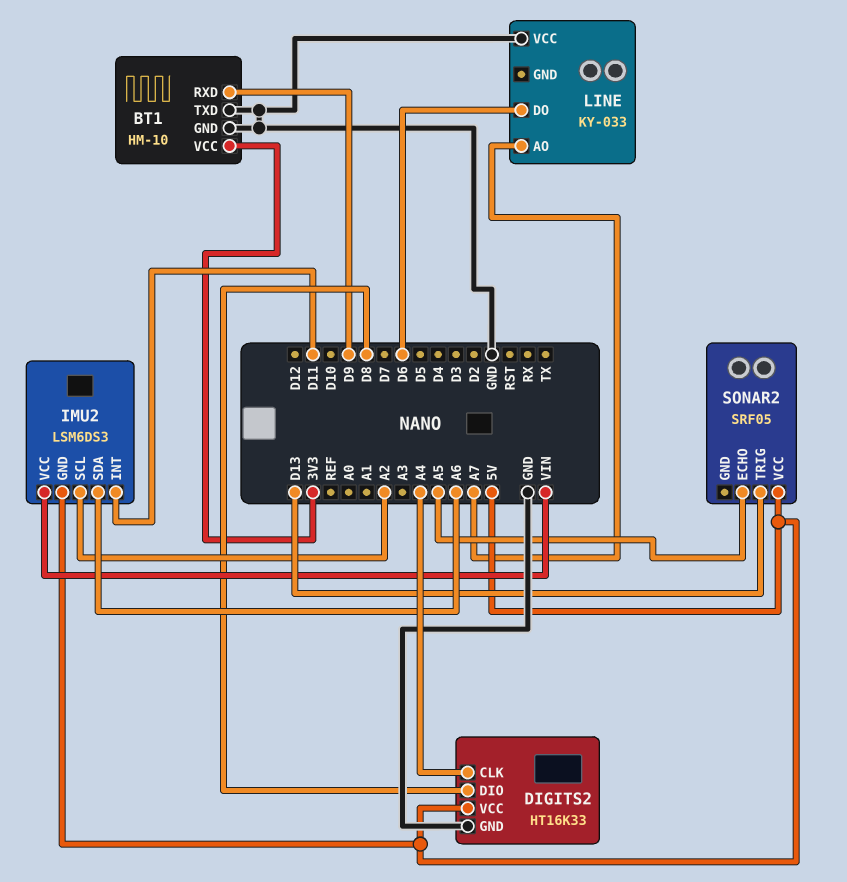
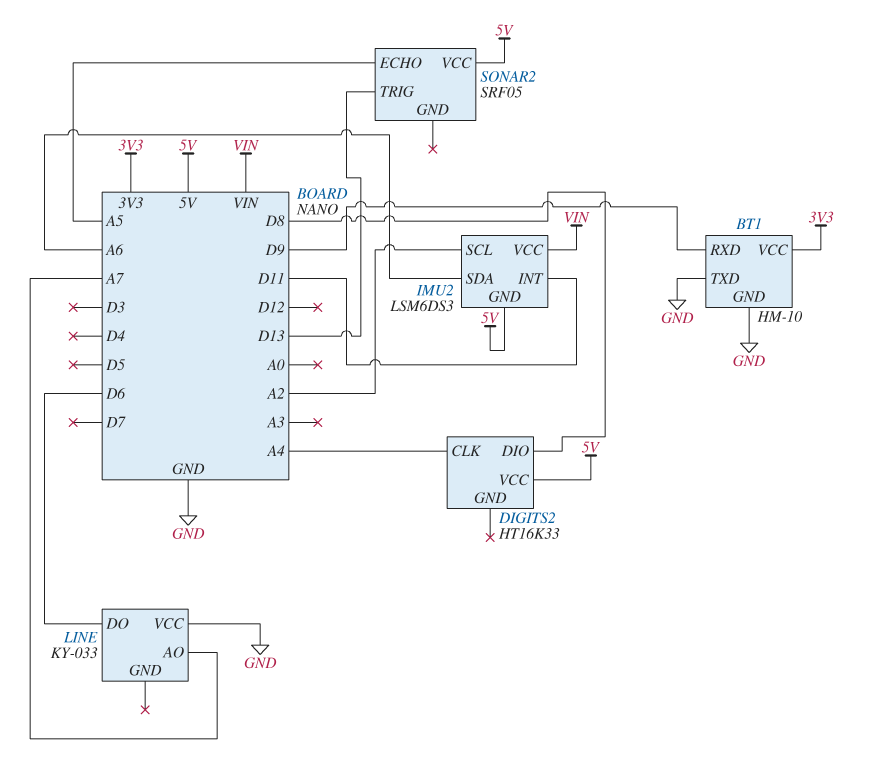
DIGITS2 pin GND: GND -> none

